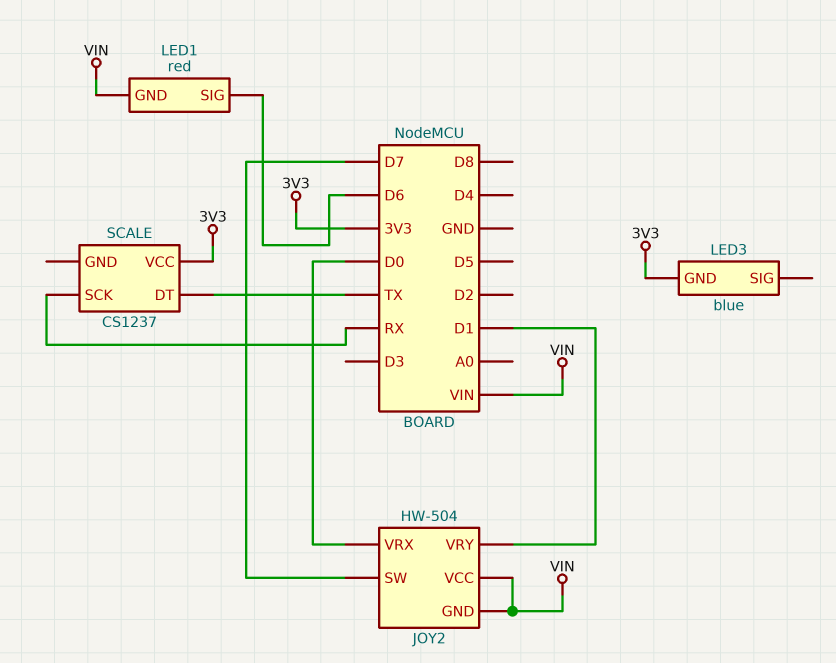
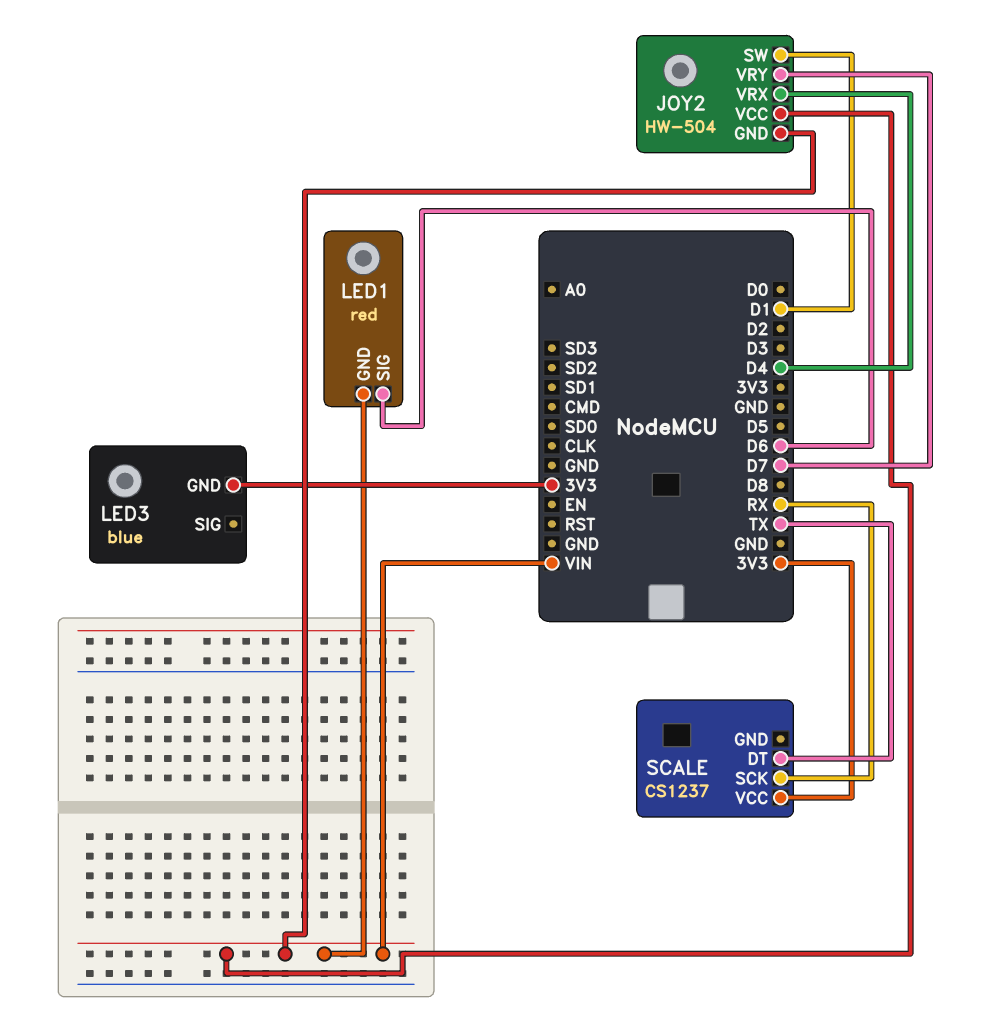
JOY2 pin SW: D7 -> D1
JOY2 pin VRX: D0 -> D4
JOY2 pin VRY: D1 -> D7

